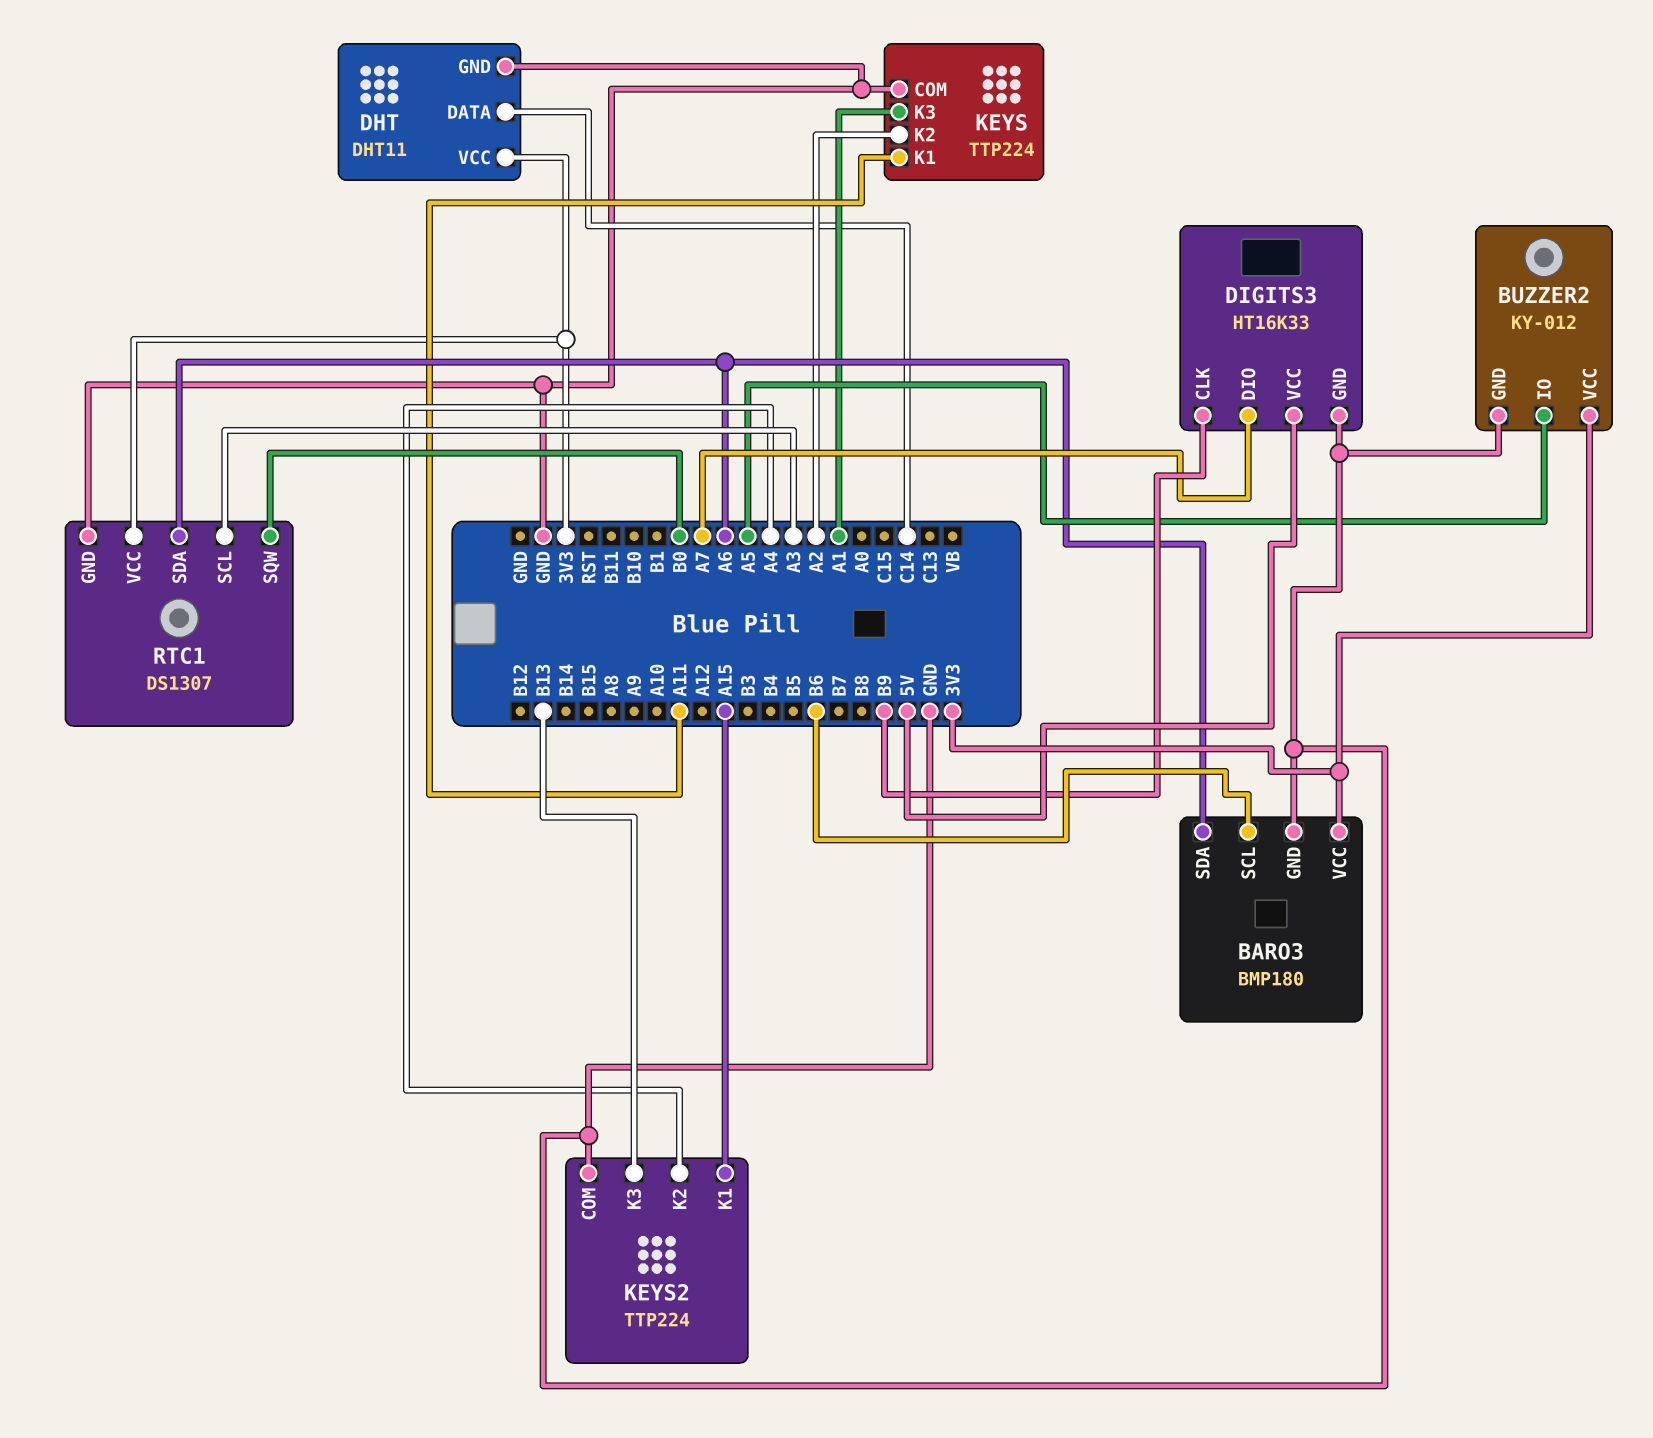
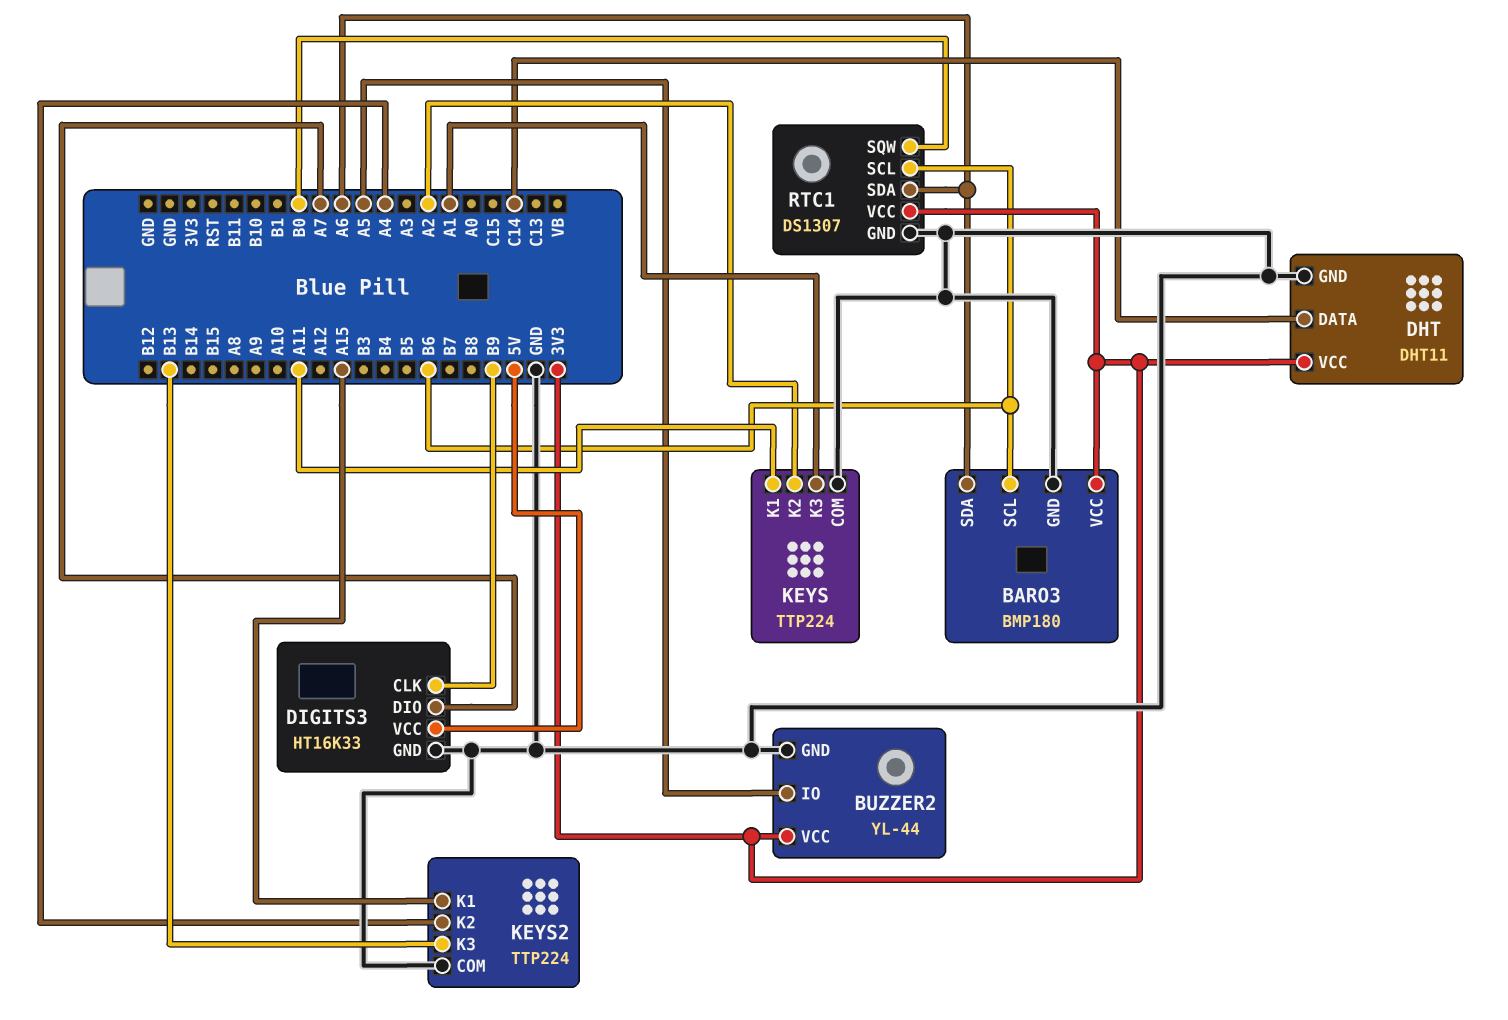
BUZZER2: KY-012 -> YL-44
RTC1 pin SCL: A3 -> B6

